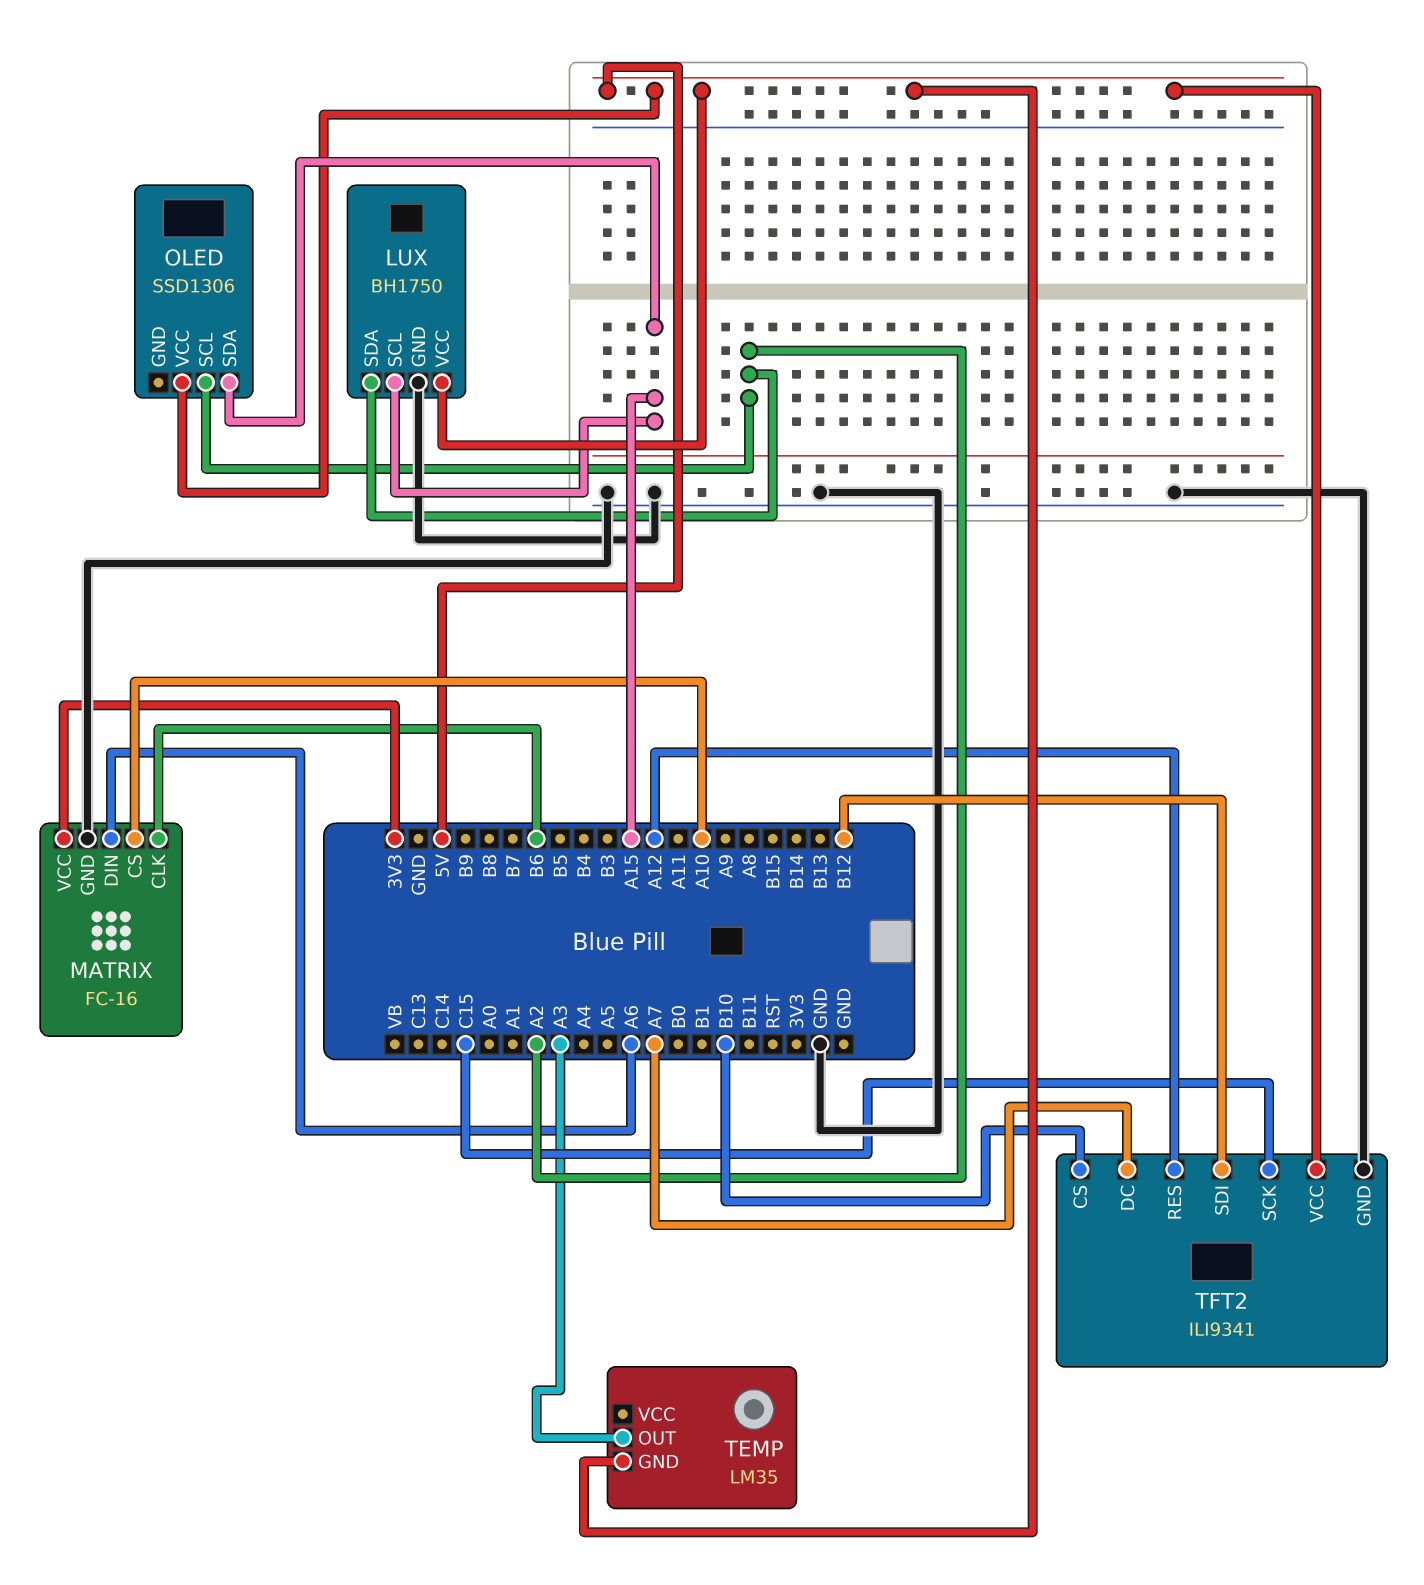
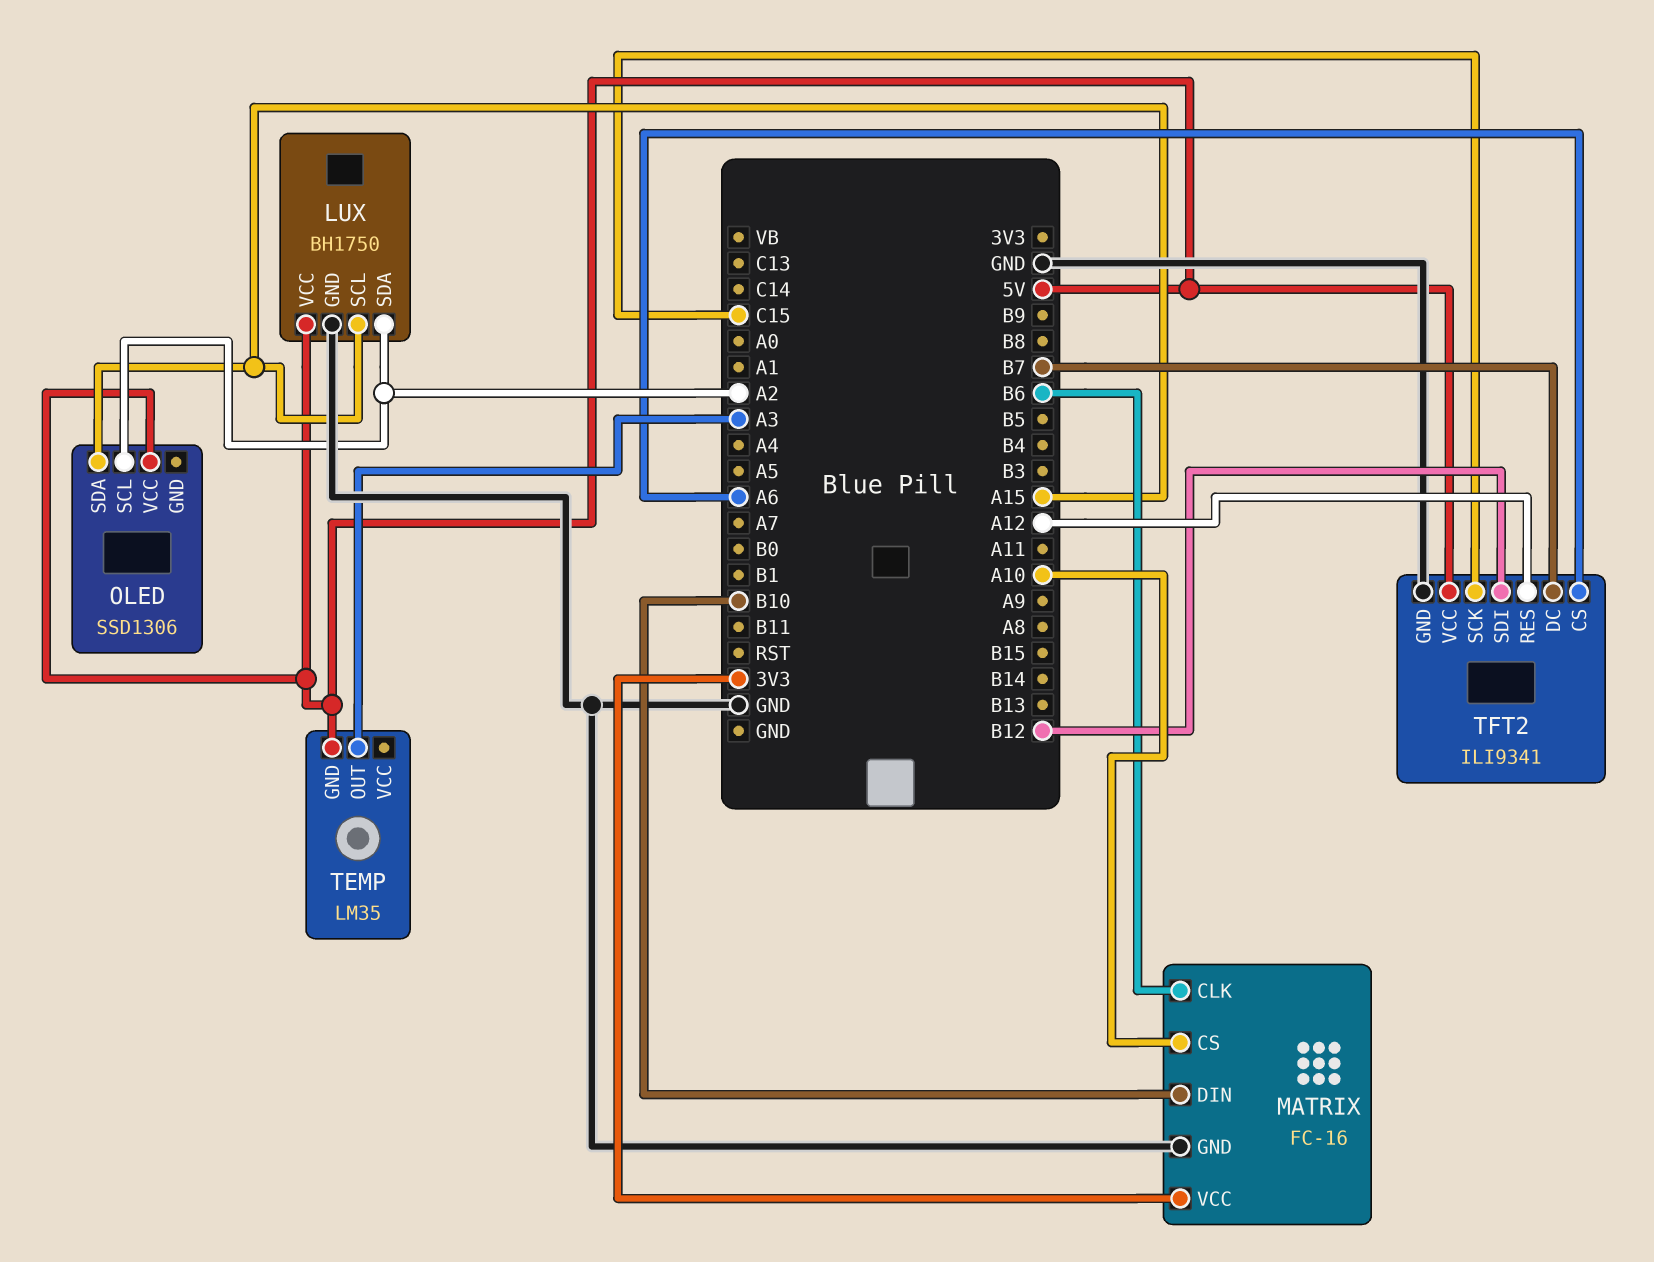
MATRIX pin DIN: A6 -> B10
TFT2 pin CS: B10 -> A6
TFT2 pin DC: A7 -> B7

